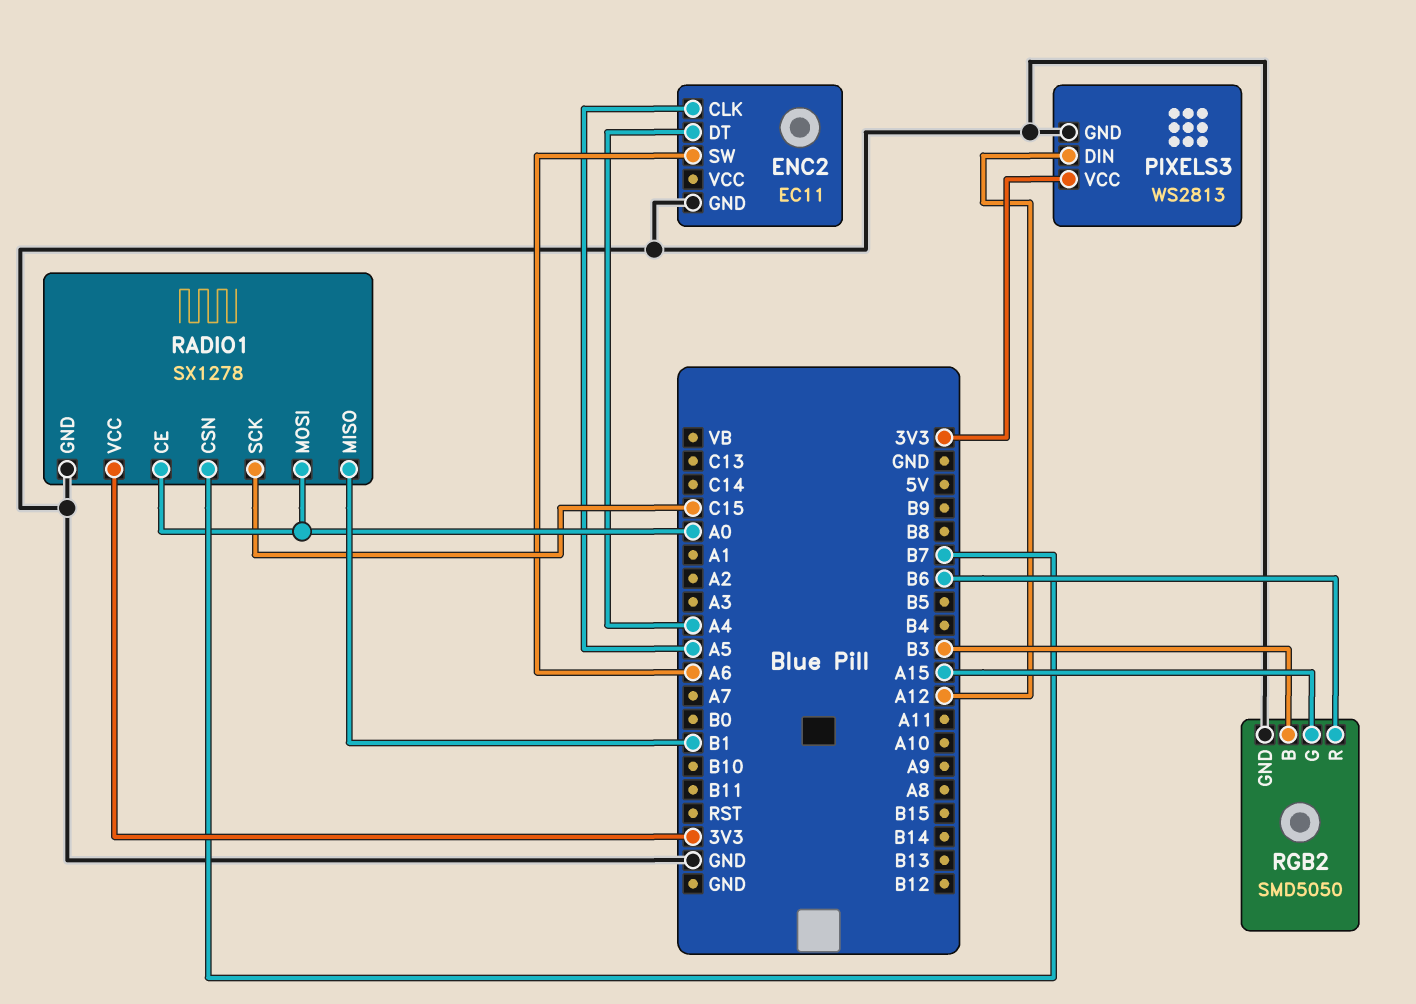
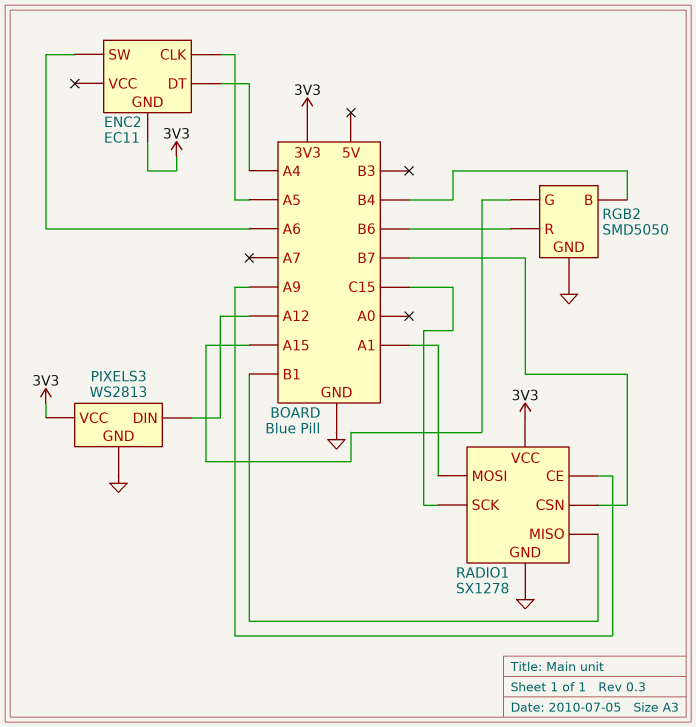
ENC2 pin GND: GND -> 3V3
RADIO1 pin CE: A0 -> A9
RADIO1 pin MOSI: A0 -> A1
RGB2 pin B: B3 -> B4

